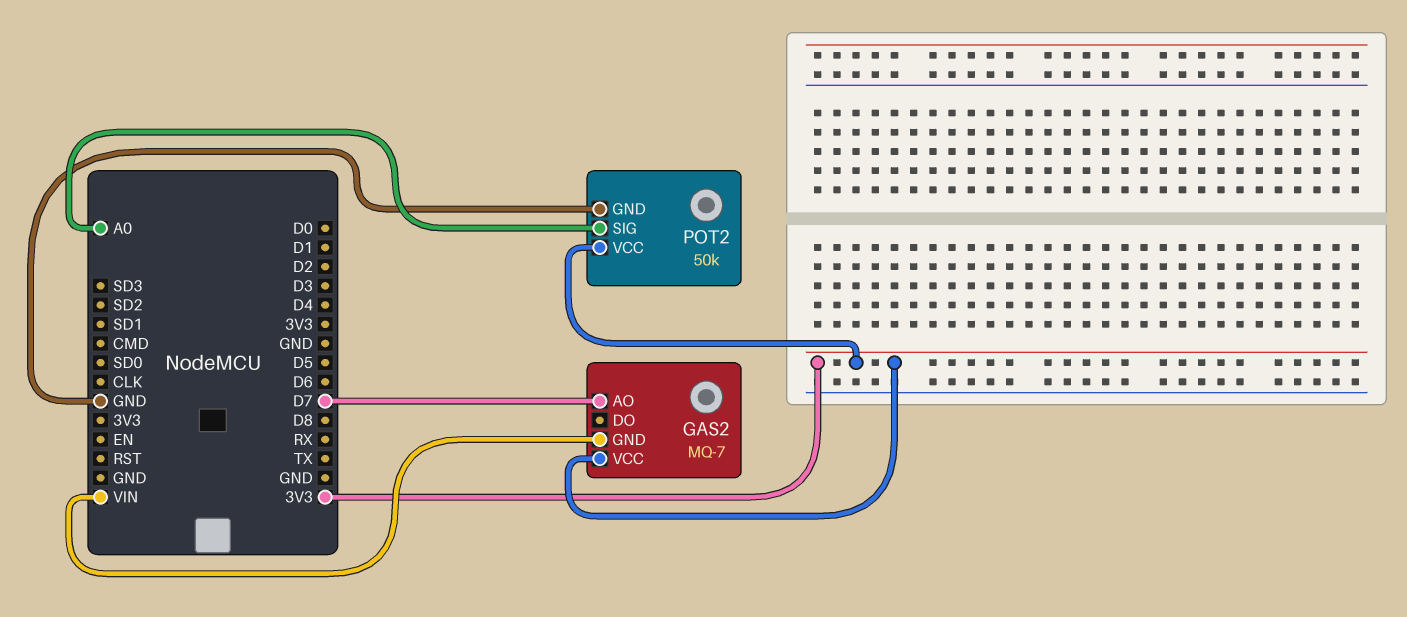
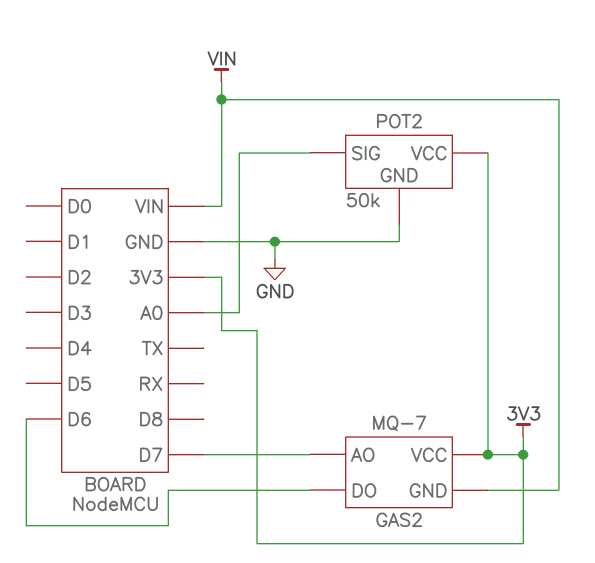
GAS2 pin DO: none -> D6

